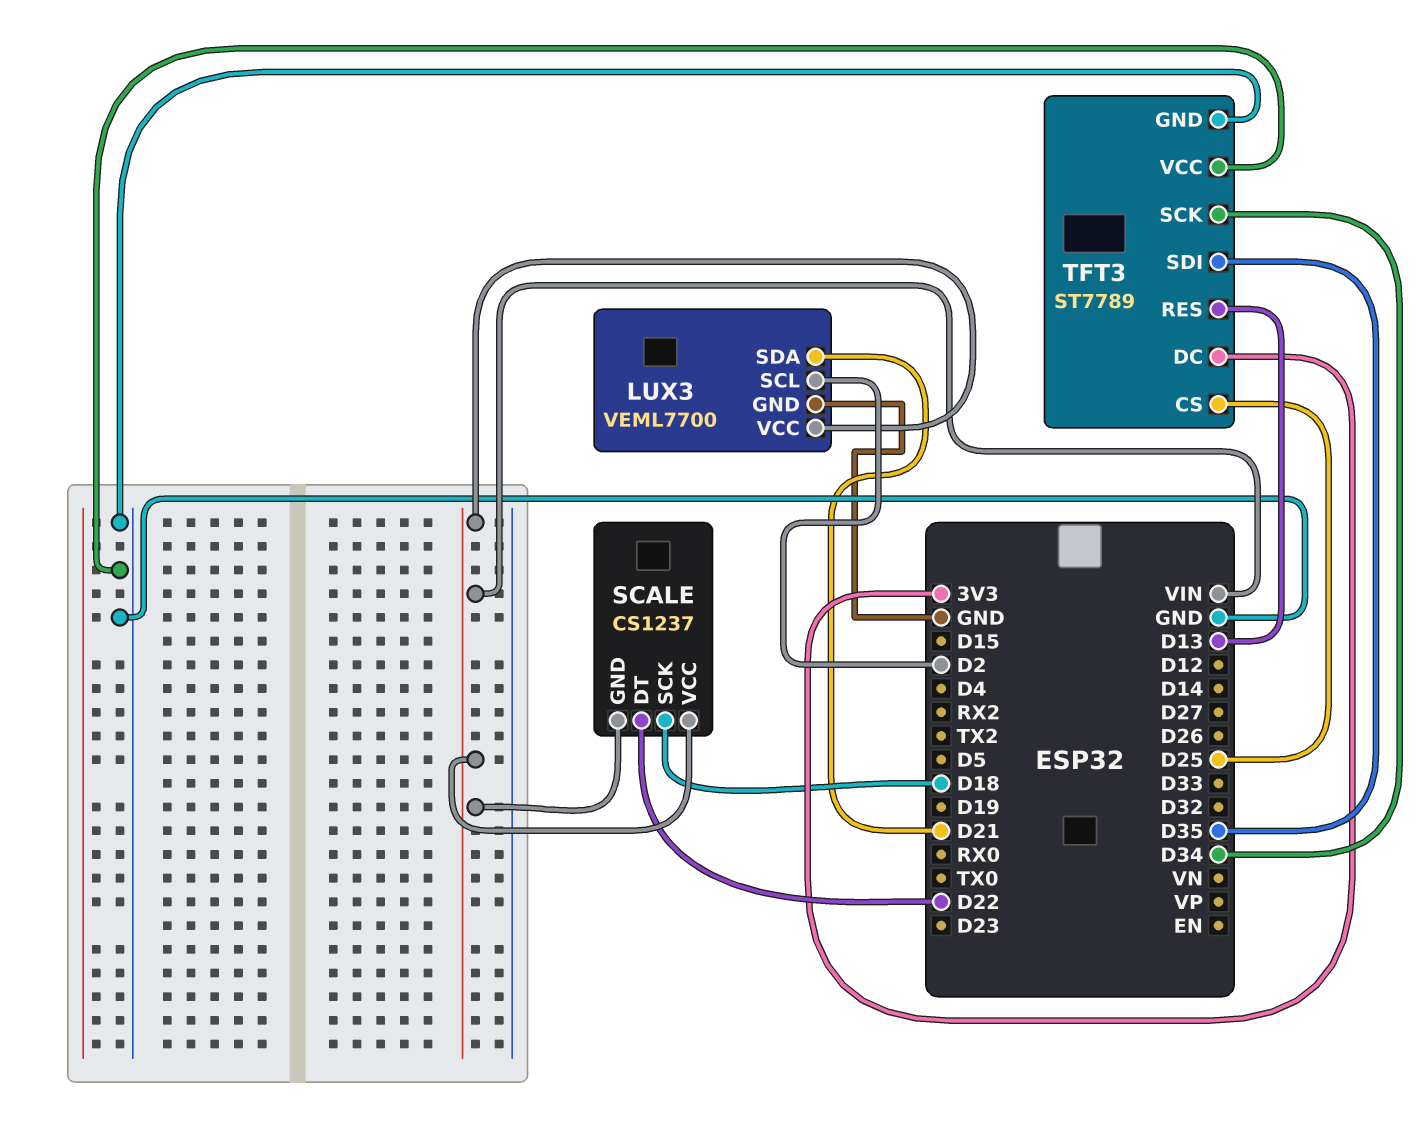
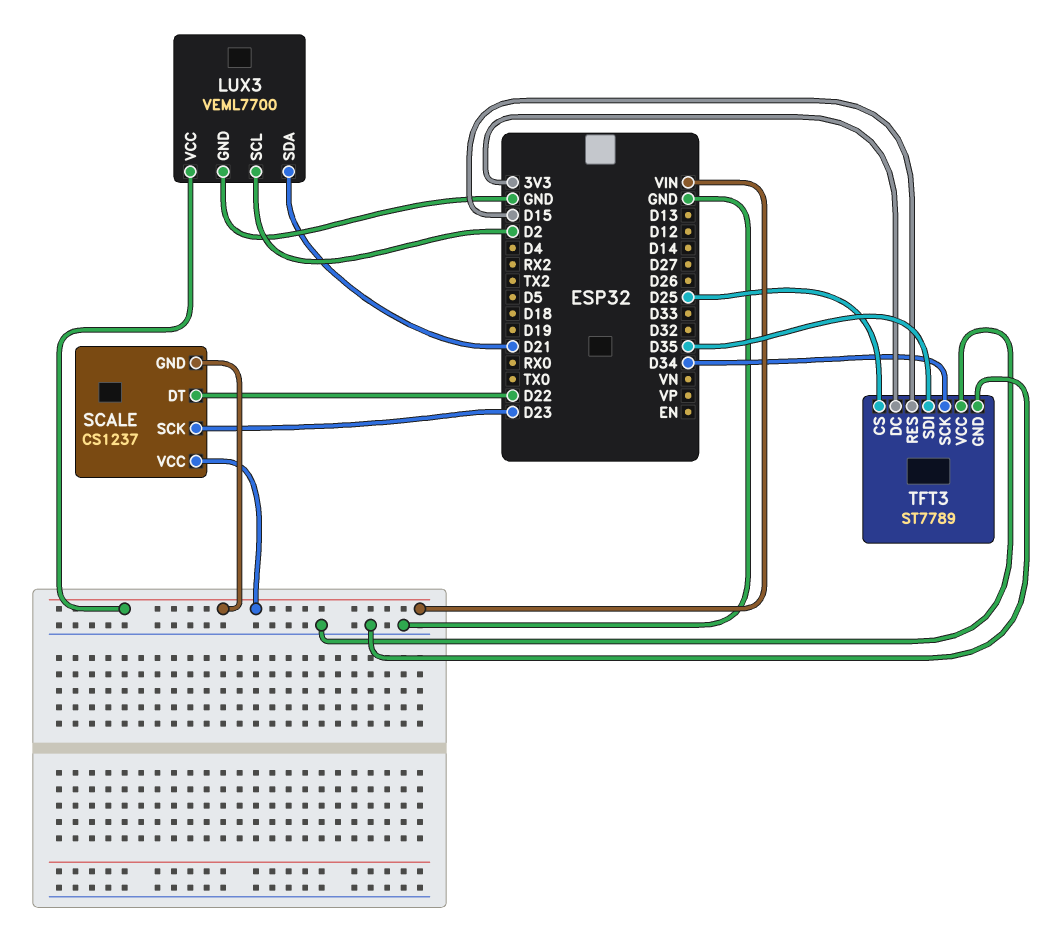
SCALE pin SCK: D18 -> D23
TFT3 pin RES: D13 -> D15

